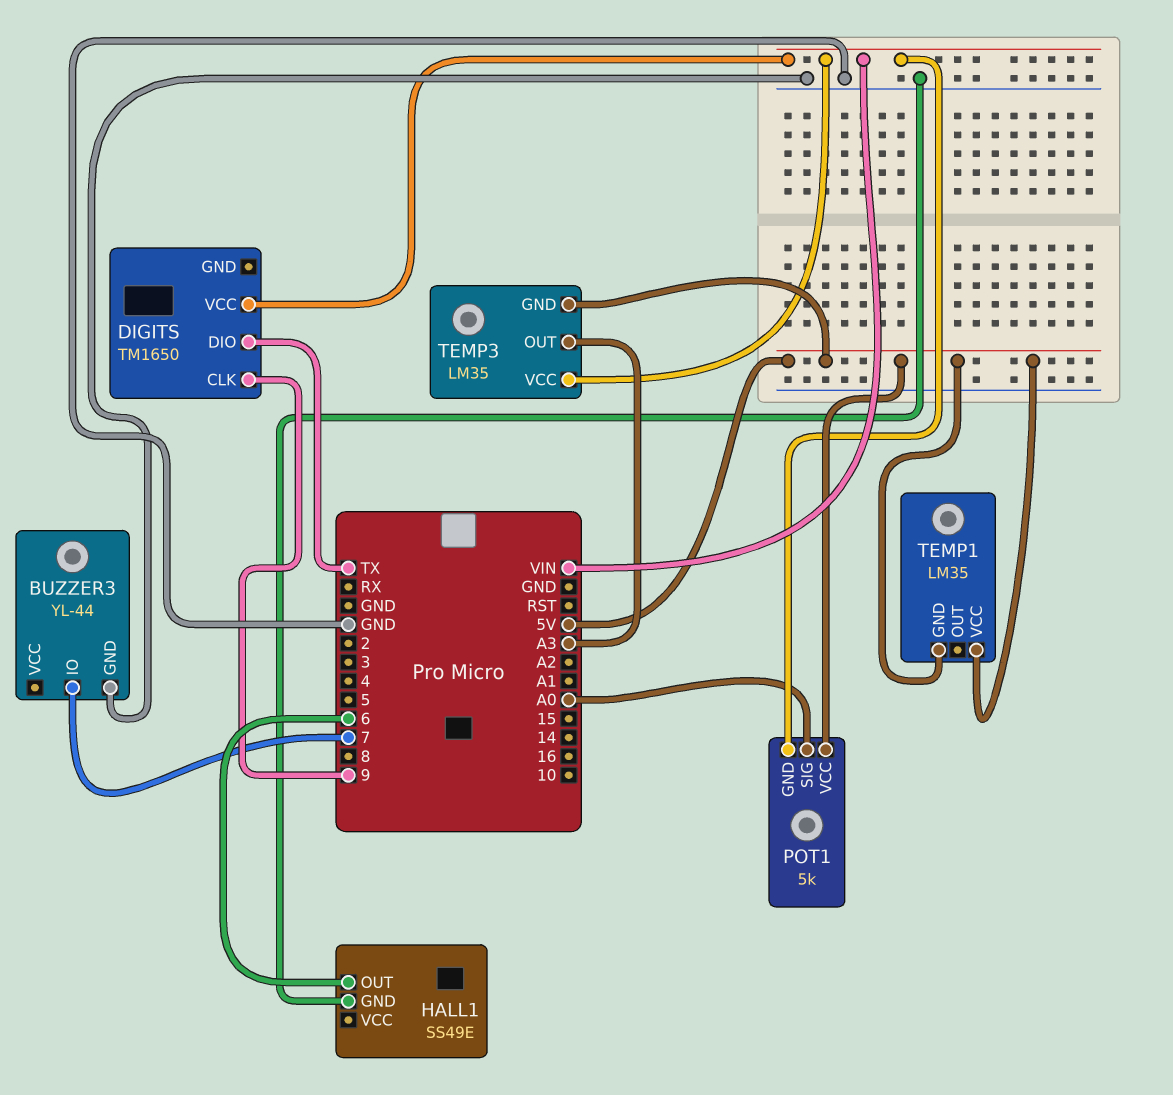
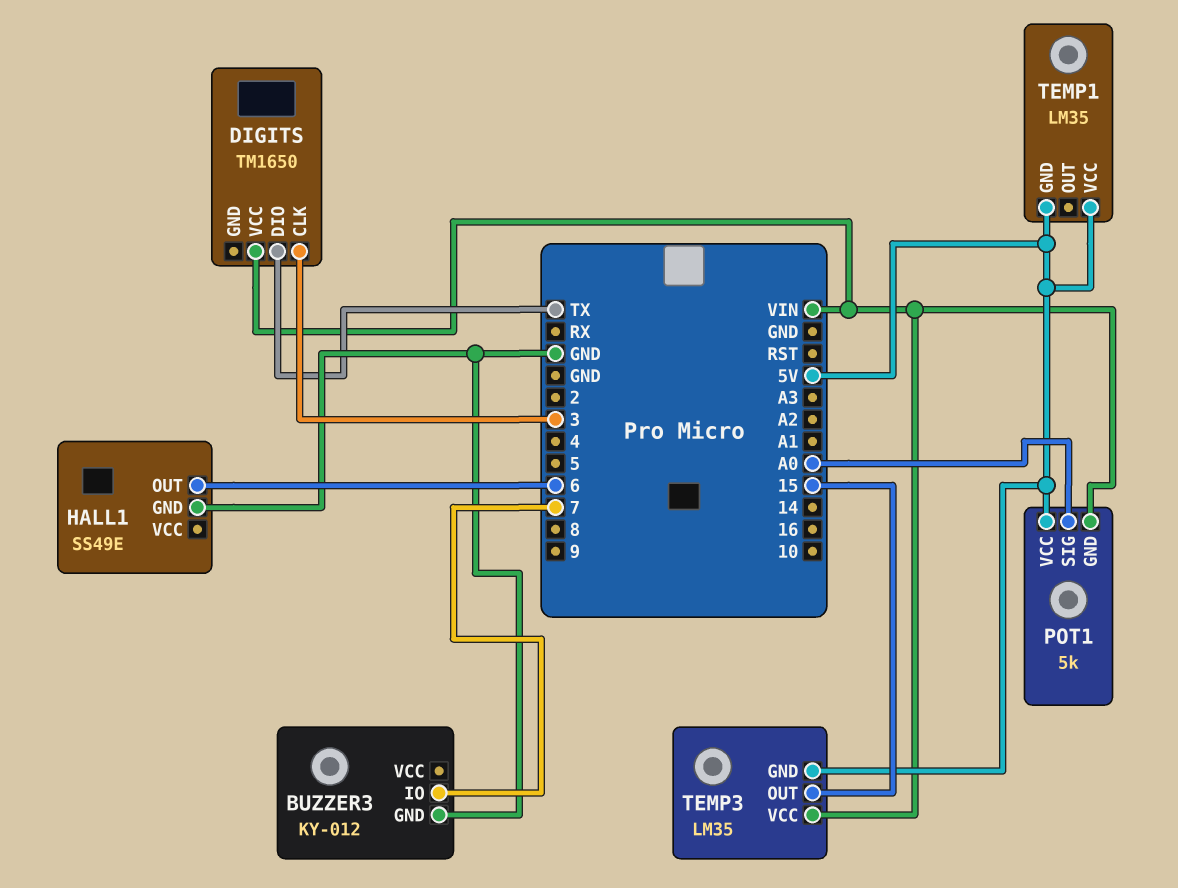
BUZZER3: YL-44 -> KY-012
DIGITS pin CLK: 9 -> 3
TEMP3 pin OUT: A3 -> 15

